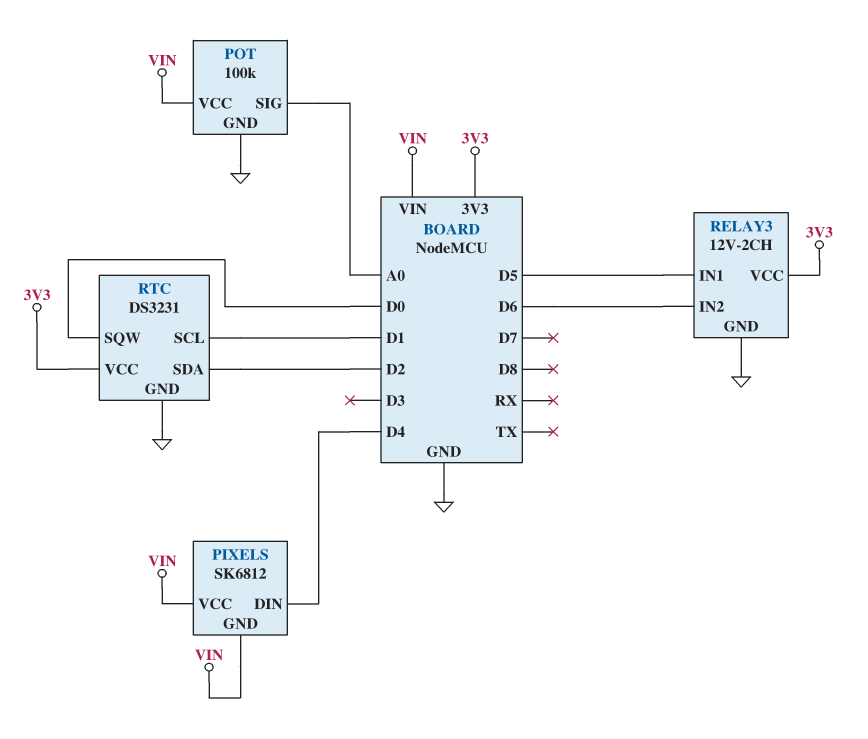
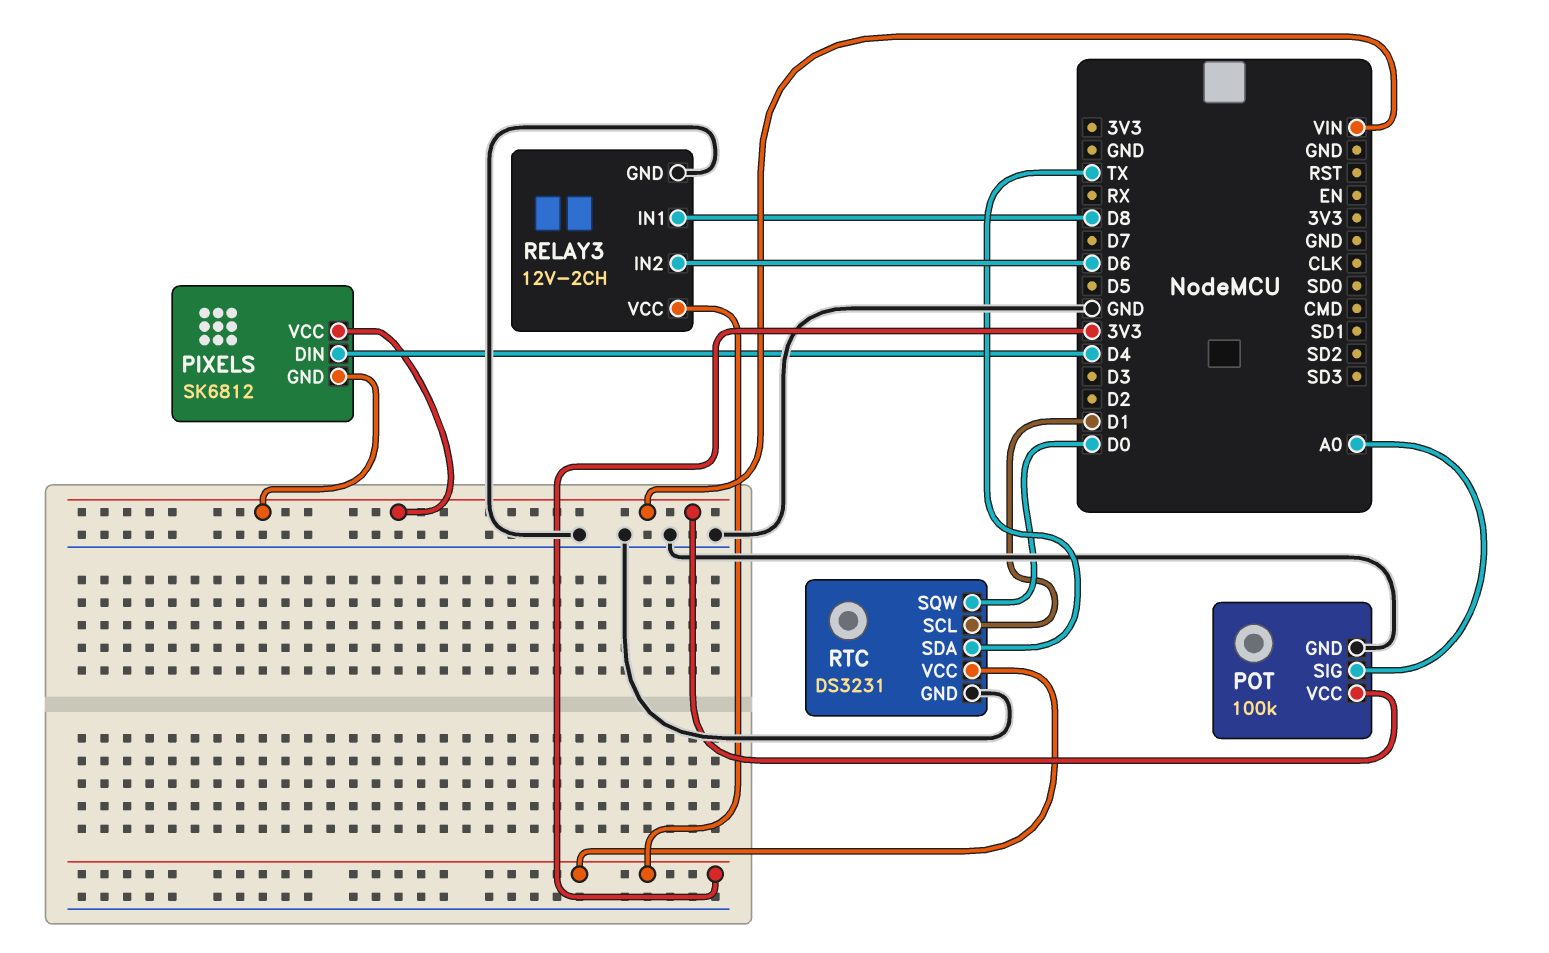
RELAY3 pin IN1: D5 -> D8
RTC pin SDA: D2 -> TX

